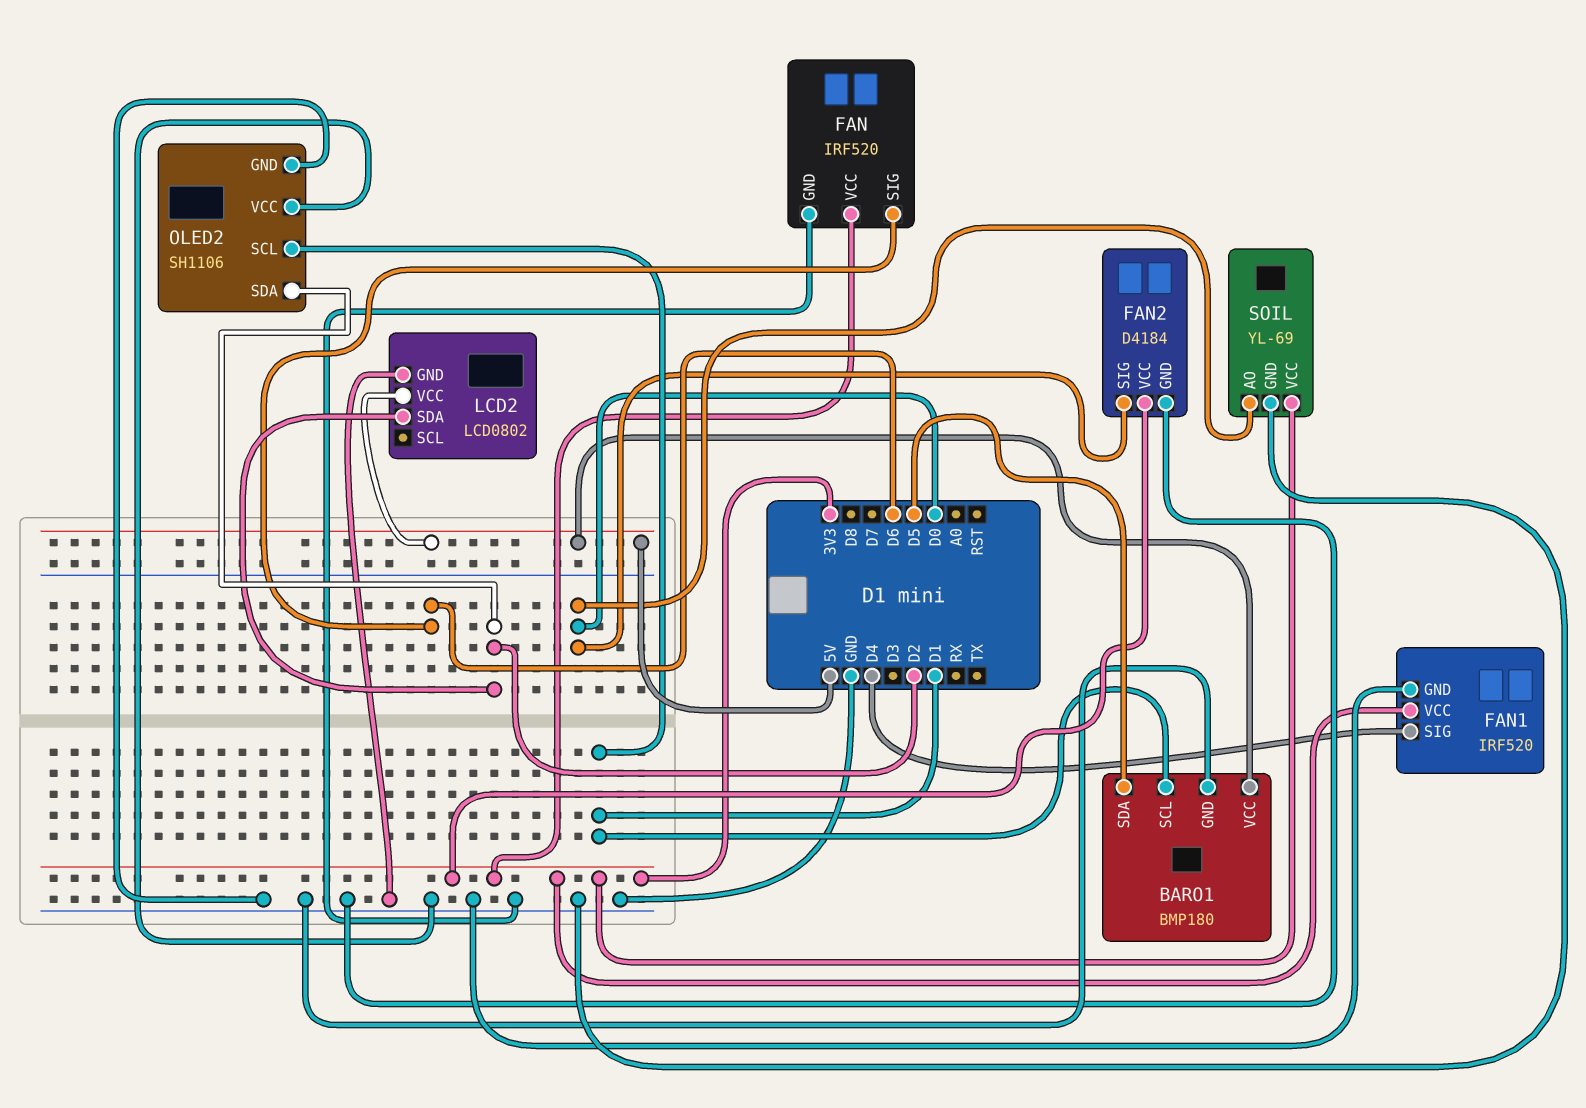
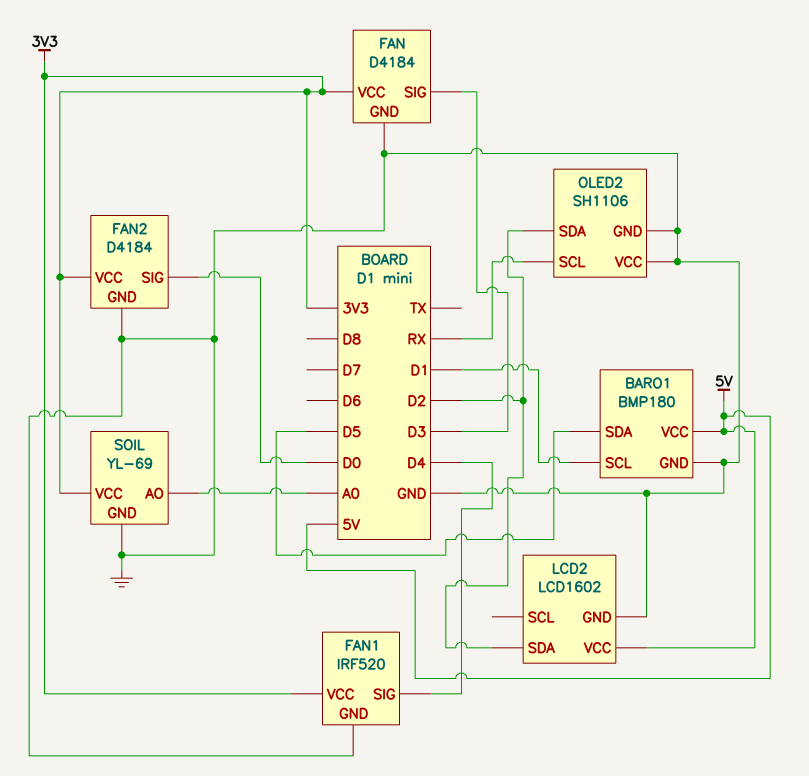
FAN: IRF520 -> D4184
FAN pin SIG: D6 -> D3
LCD2: LCD0802 -> LCD1602
OLED2 pin SCL: D1 -> RX
SOIL pin AO: D0 -> A0

